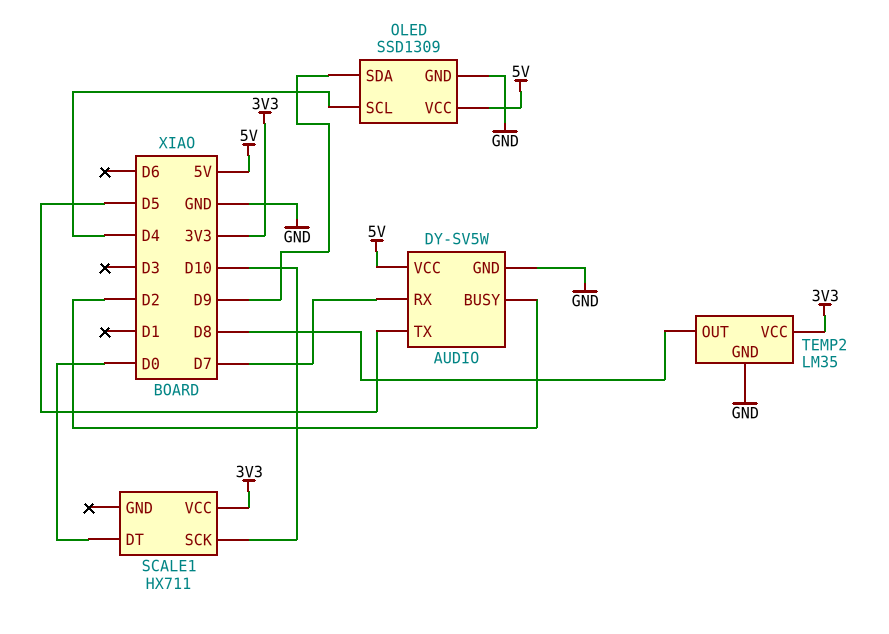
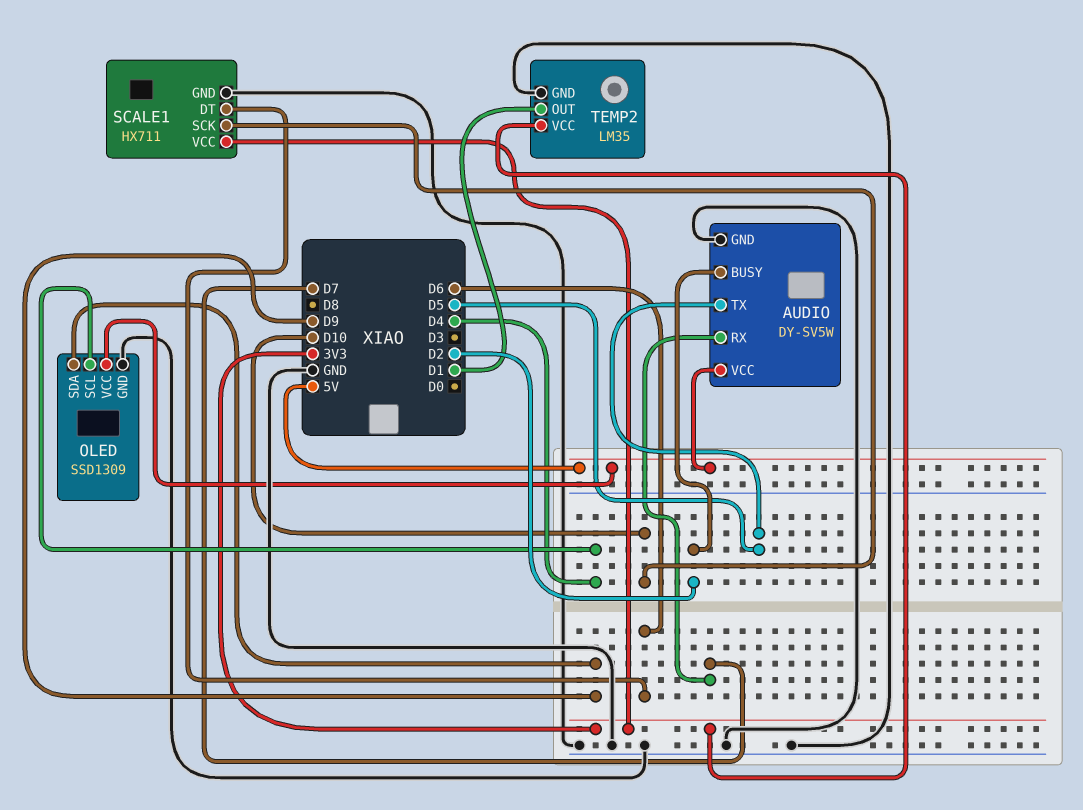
SCALE1 pin DT: D0 -> D6
SCALE1 pin GND: none -> GND
TEMP2 pin OUT: D8 -> D1

